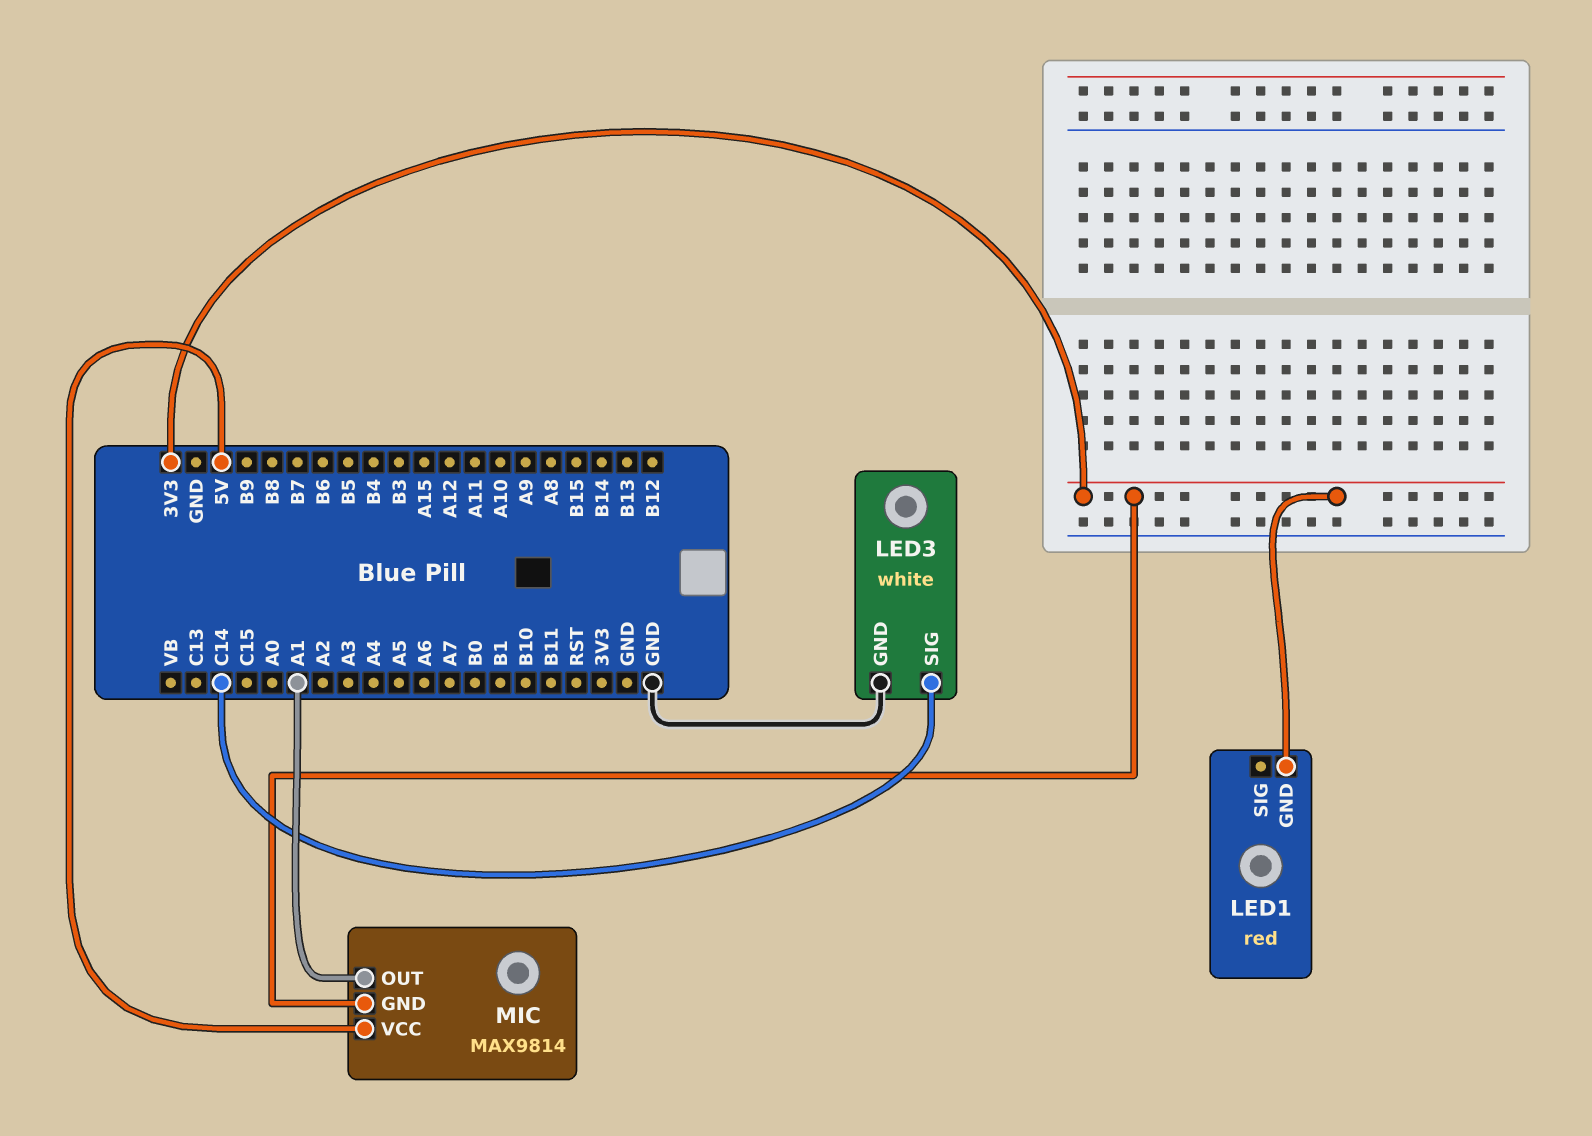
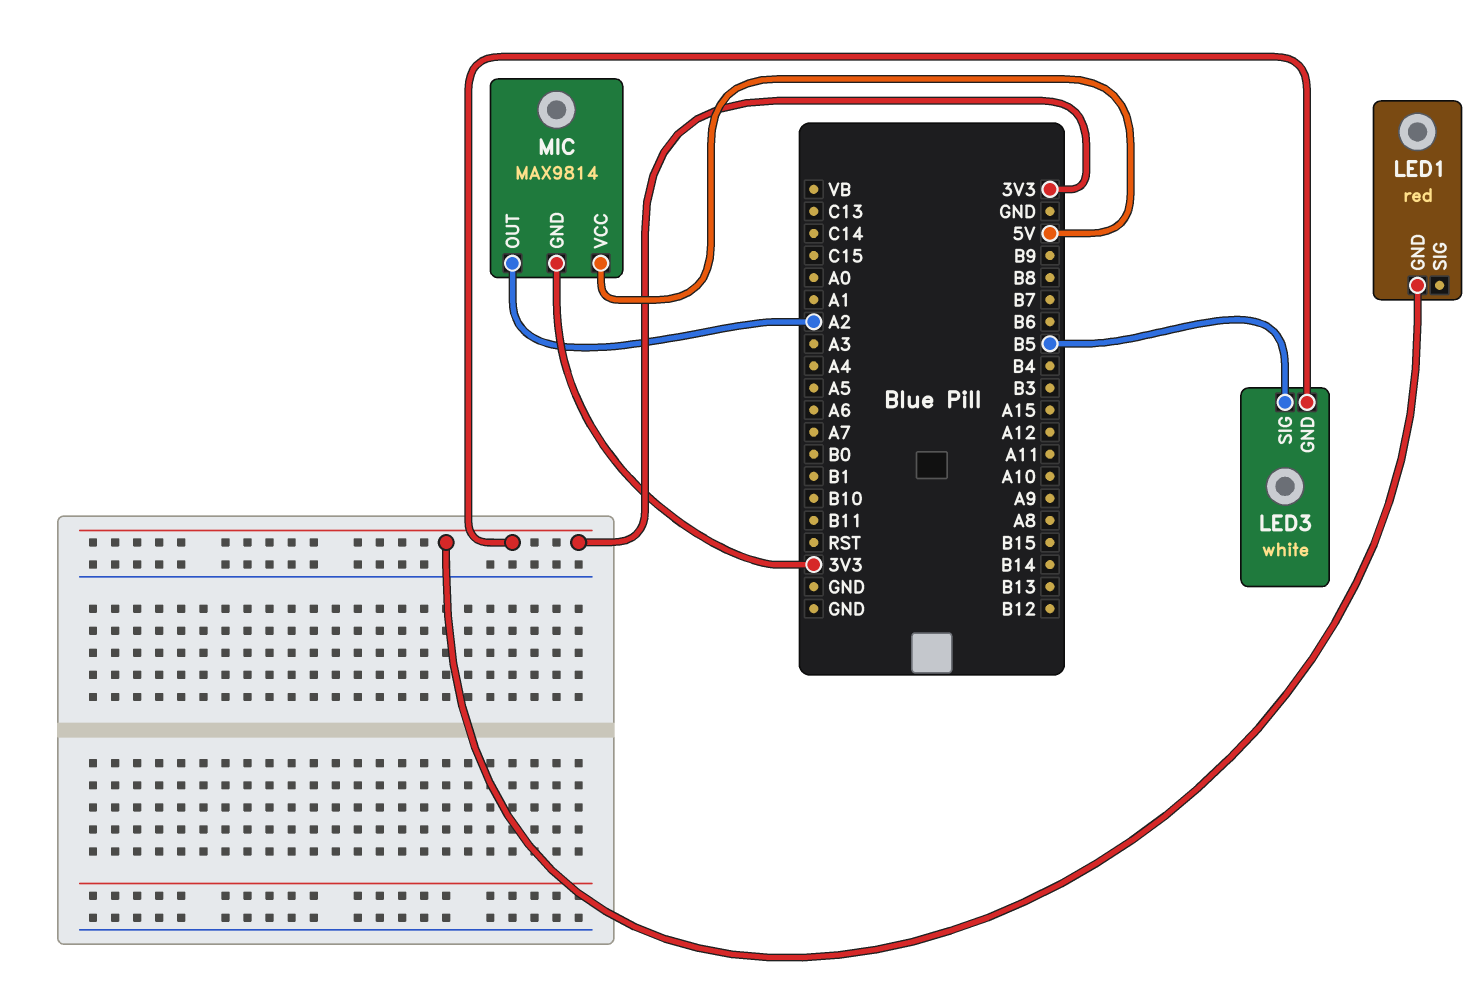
LED3 pin GND: GND -> 3V3
LED3 pin SIG: C14 -> B5
MIC pin OUT: A1 -> A2

